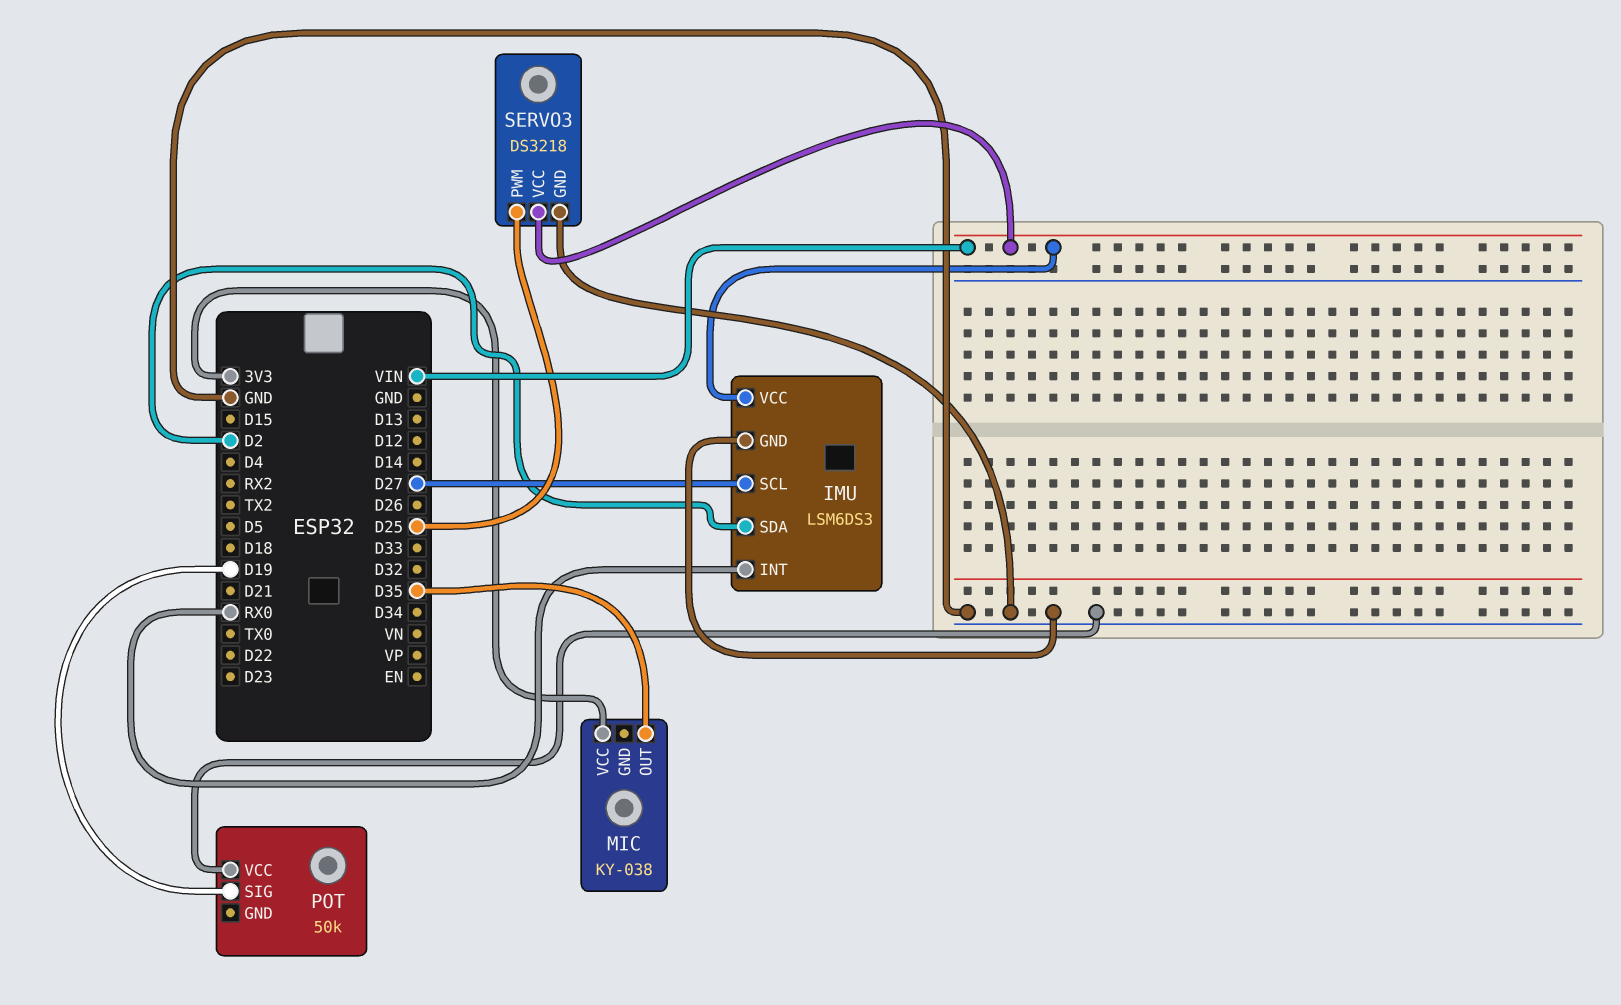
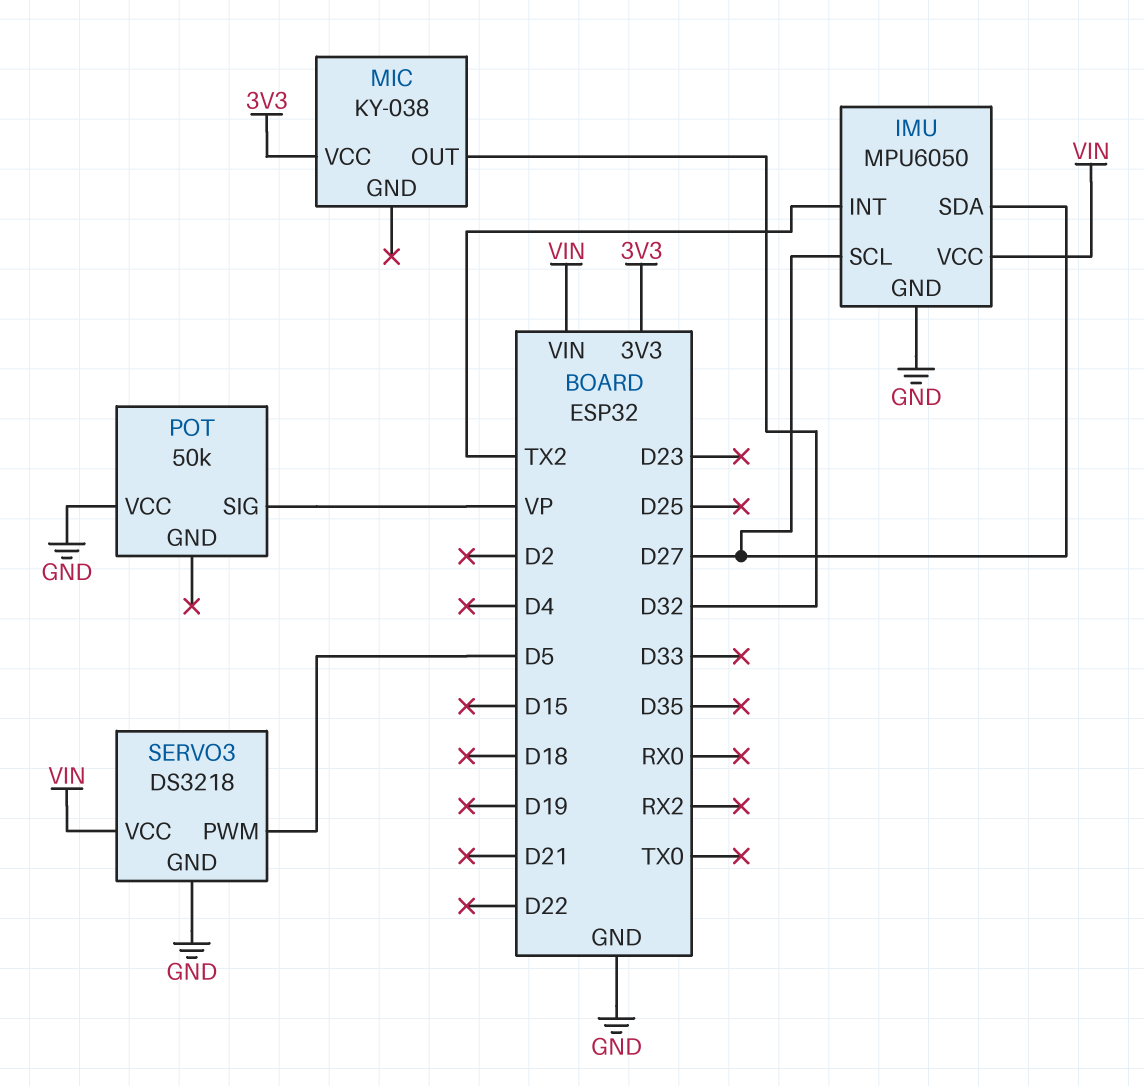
IMU: LSM6DS3 -> MPU6050
IMU pin INT: RX0 -> TX2
IMU pin SDA: D2 -> D27
MIC pin OUT: D35 -> D32
POT pin SIG: D19 -> VP
SERVO3 pin PWM: D25 -> D5

